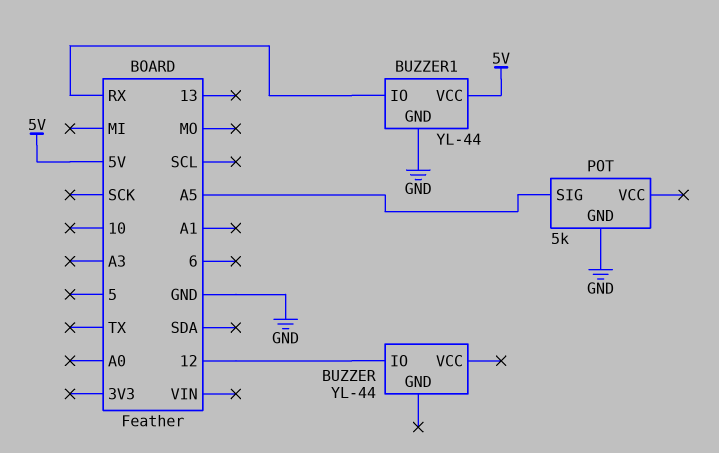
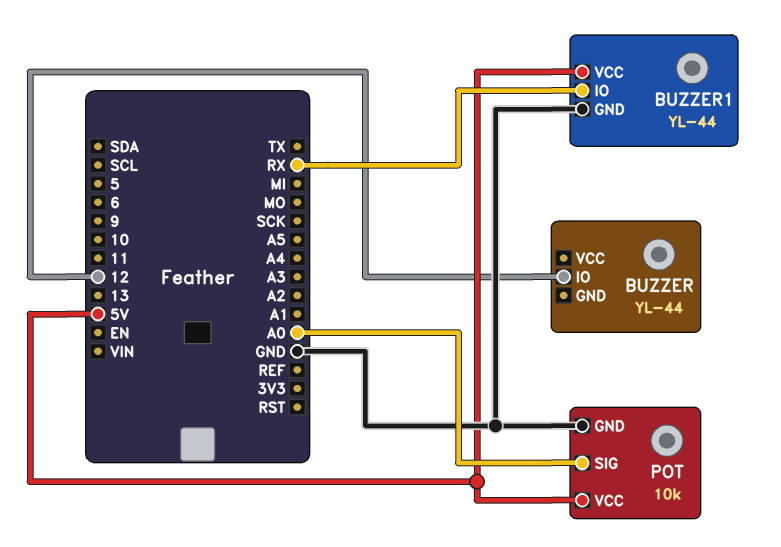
POT: 5k -> 10k
POT pin SIG: A5 -> A0
POT pin VCC: none -> 5V

